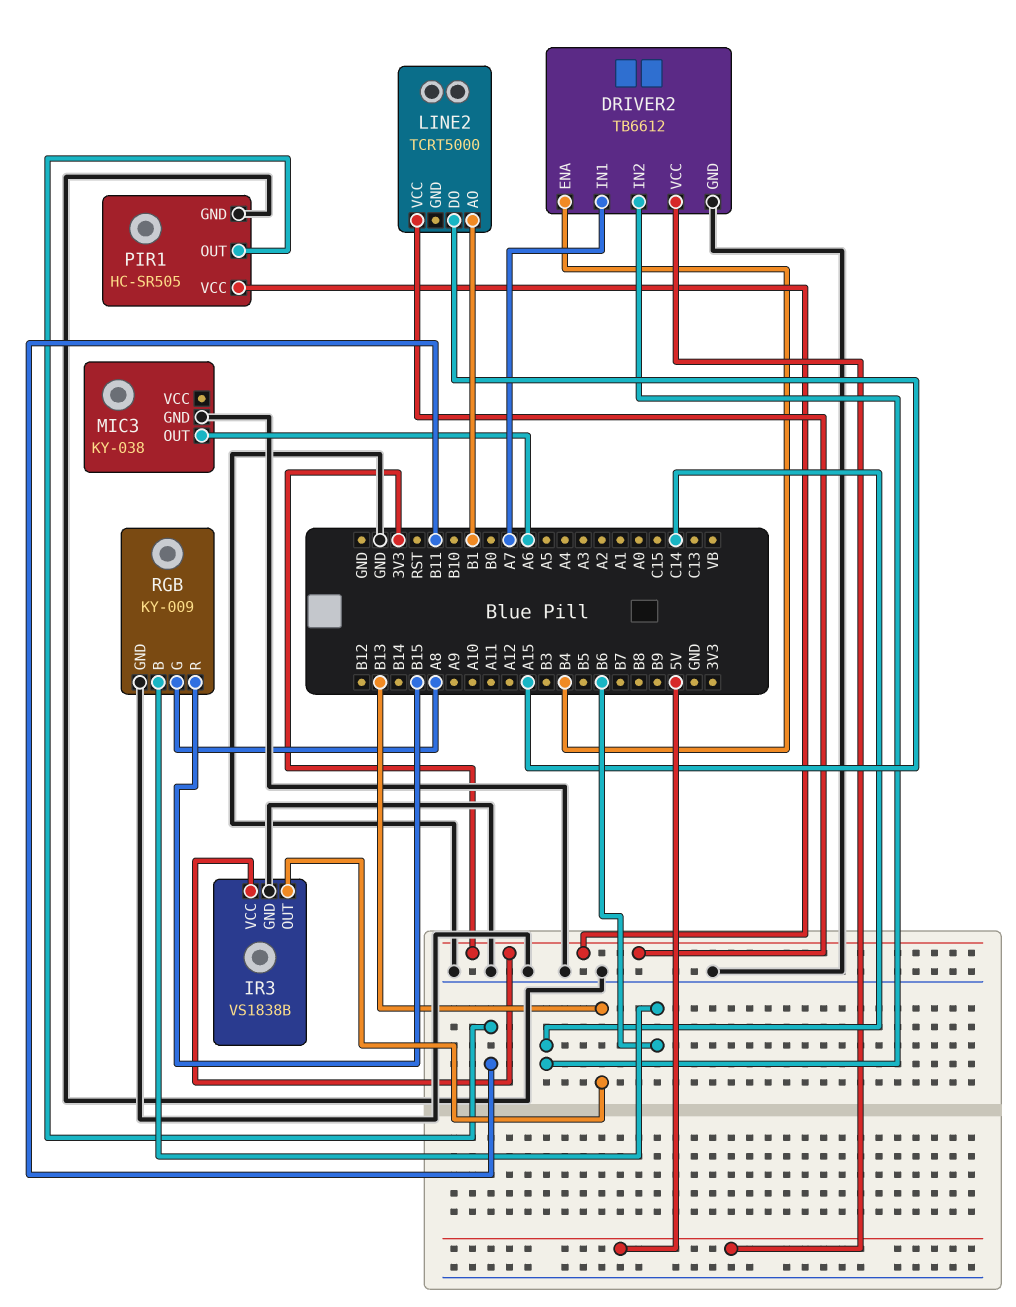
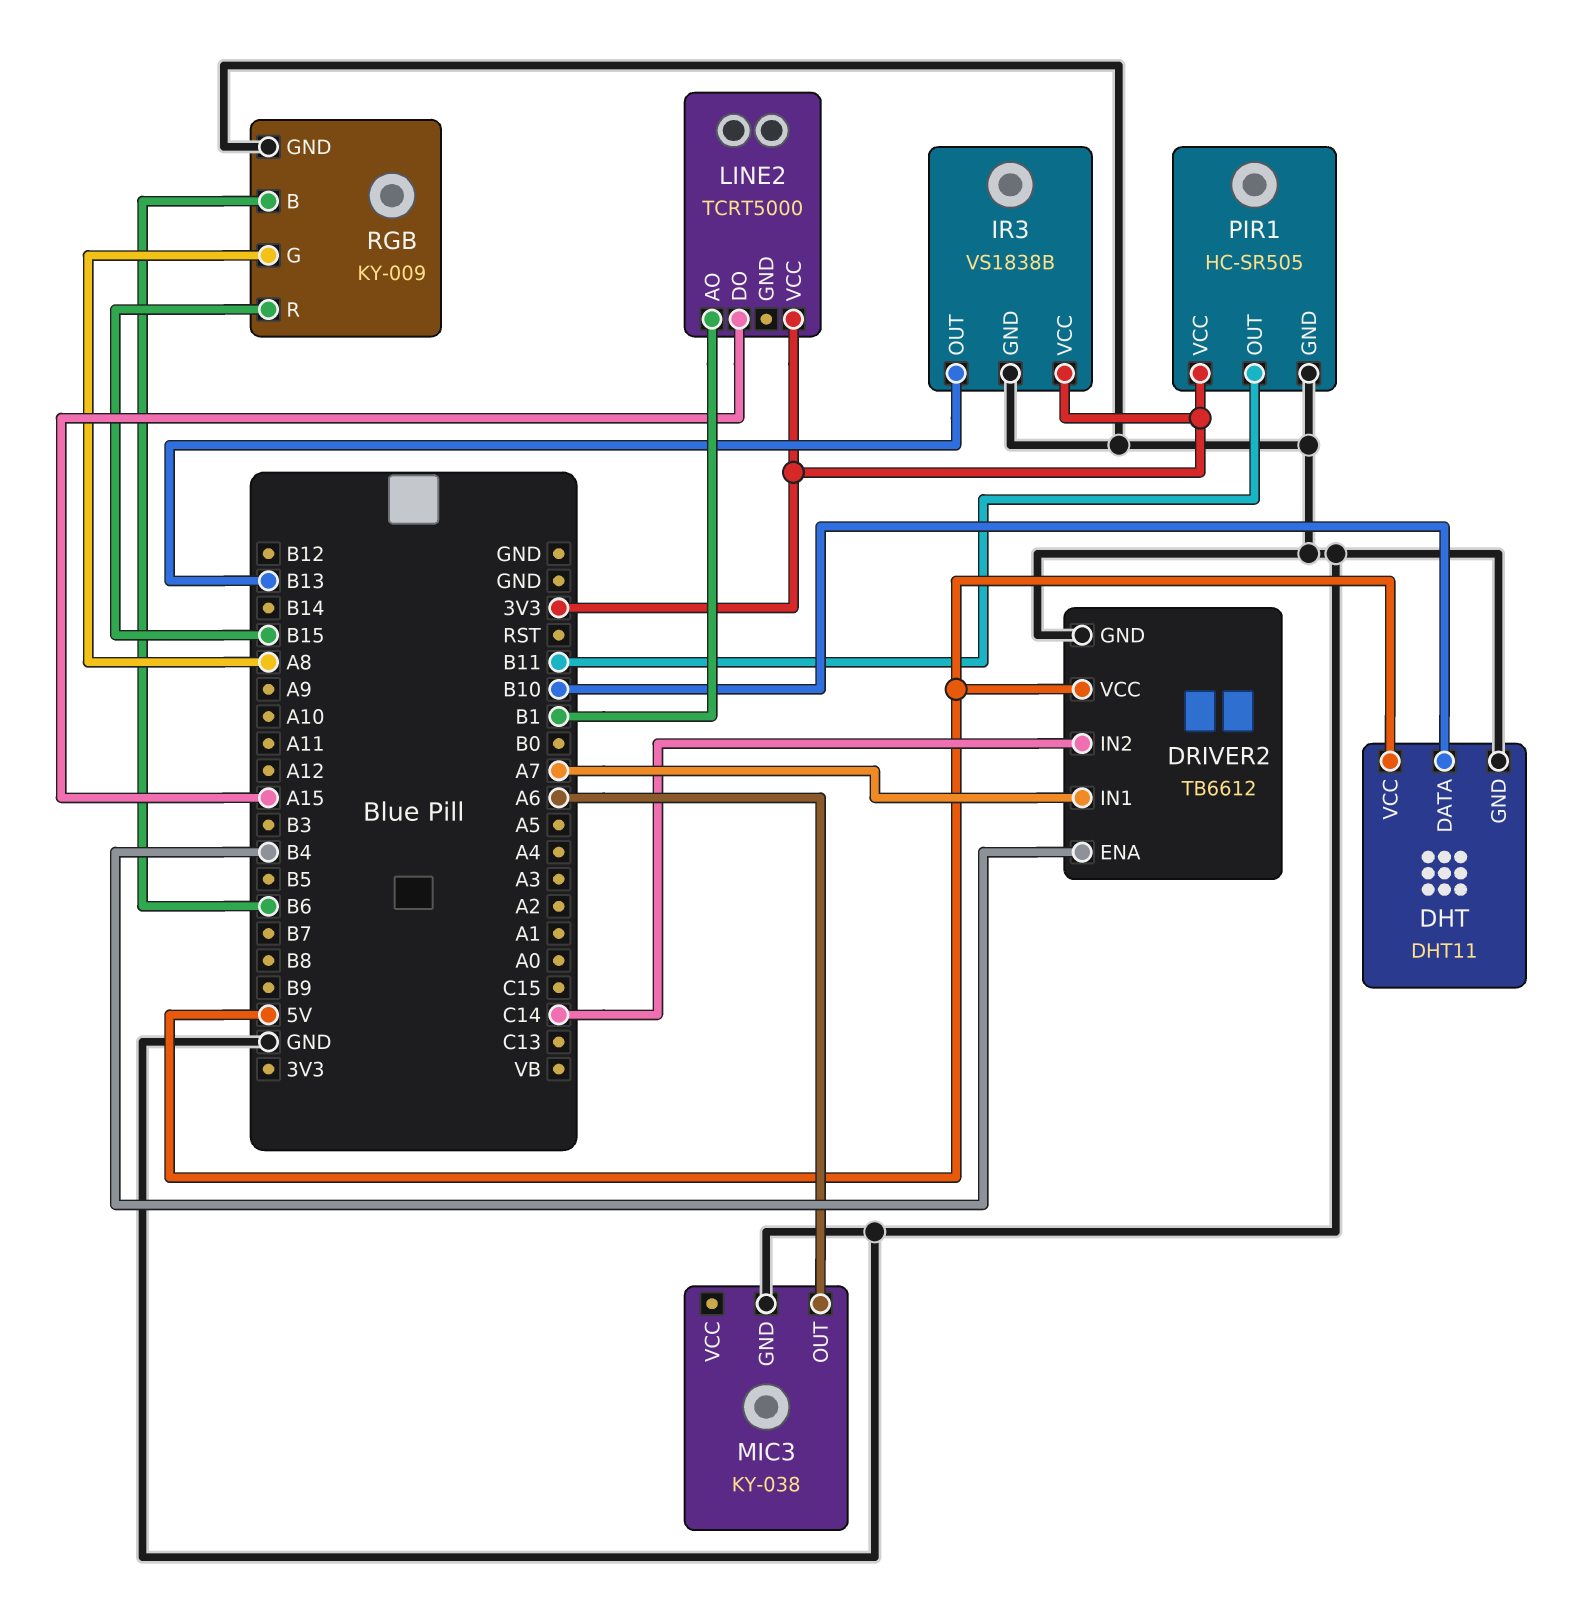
DHT: none -> DHT11
DHT pin DATA: none -> B10
DHT pin GND: none -> GND
DHT pin VCC: none -> 5V

